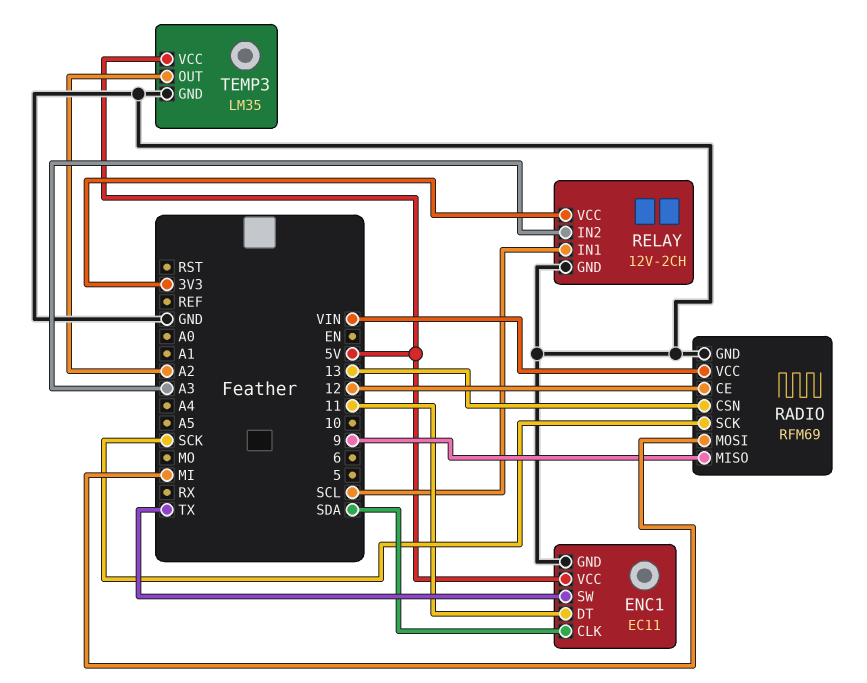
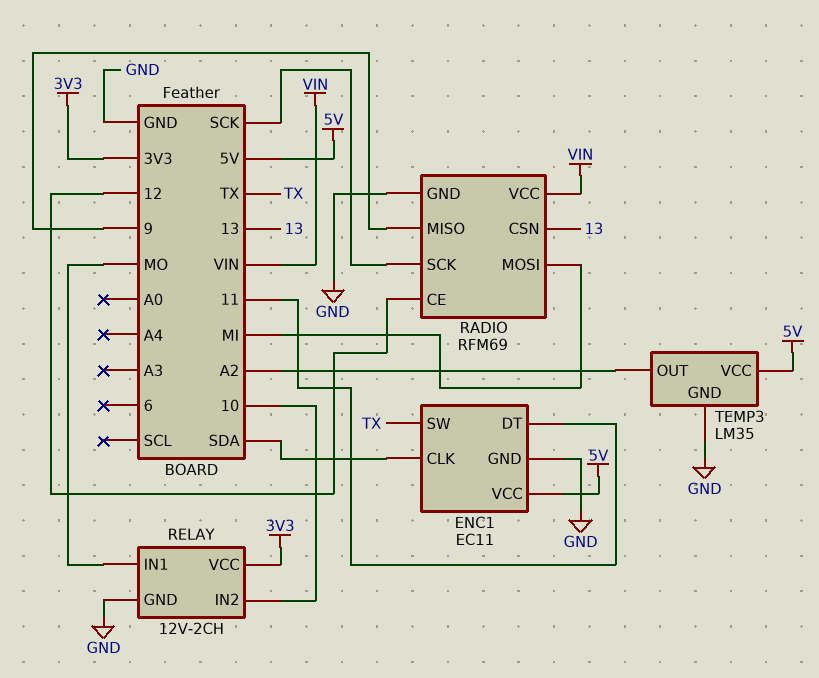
RELAY pin IN1: SCL -> MO
RELAY pin IN2: A3 -> 10

